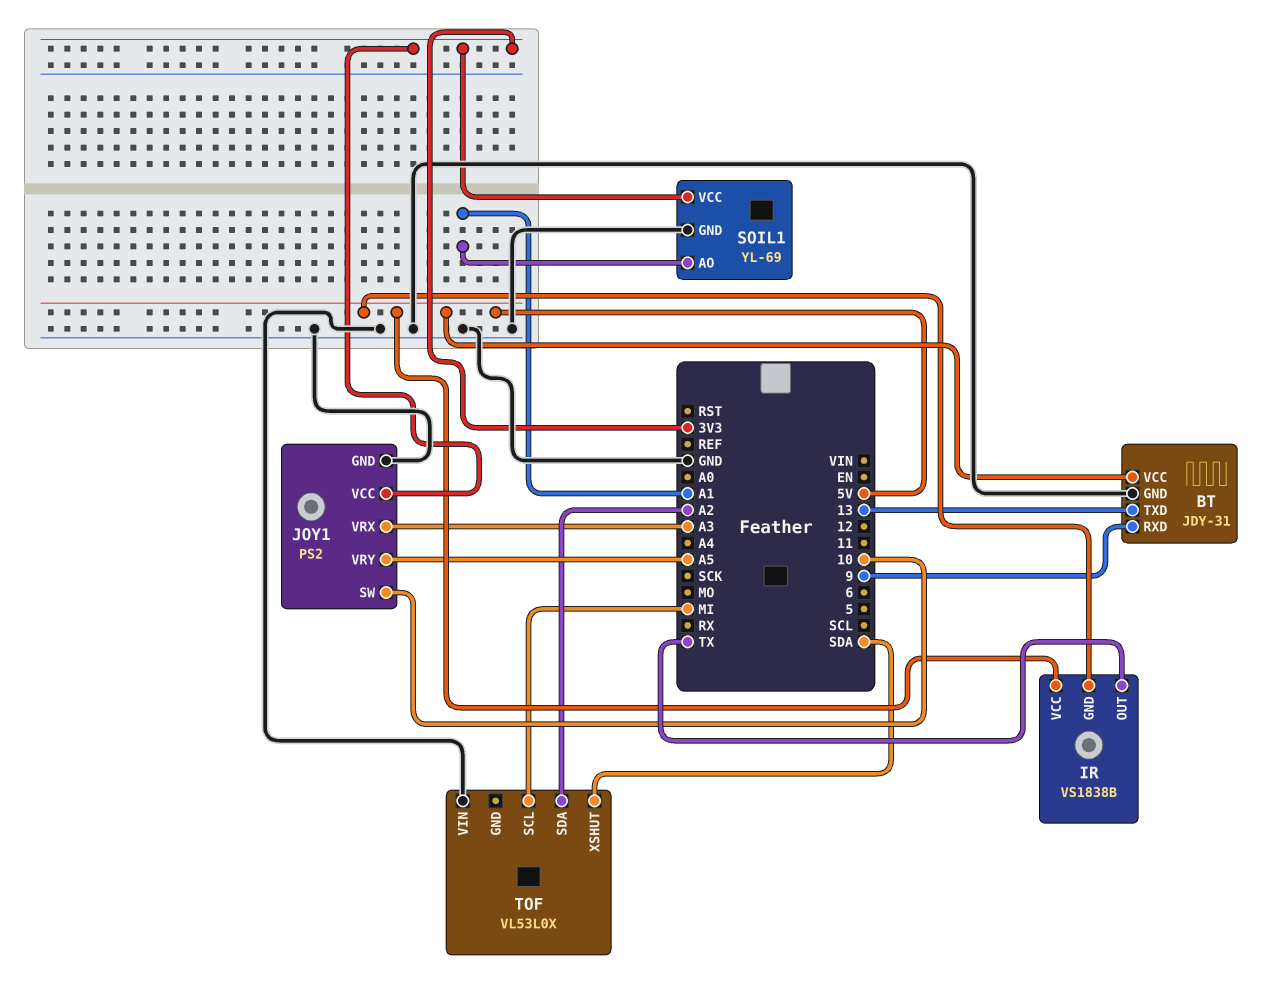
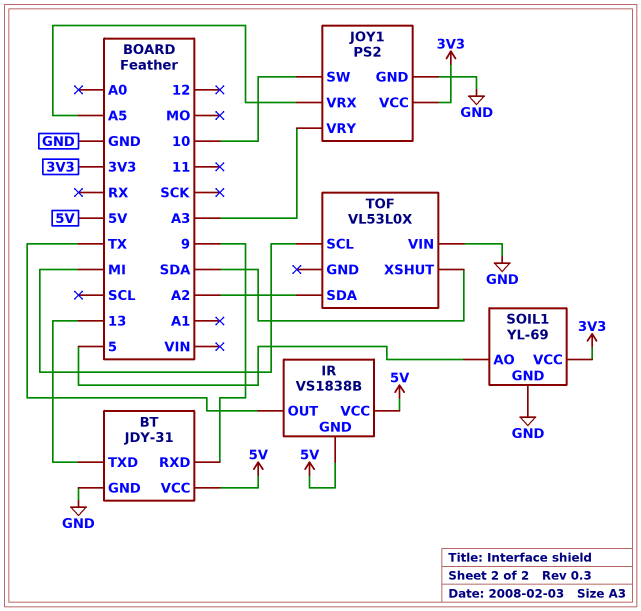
JOY1 pin VRX: A3 -> A5
JOY1 pin VRY: A5 -> A3
SOIL1 pin AO: A1 -> 5

